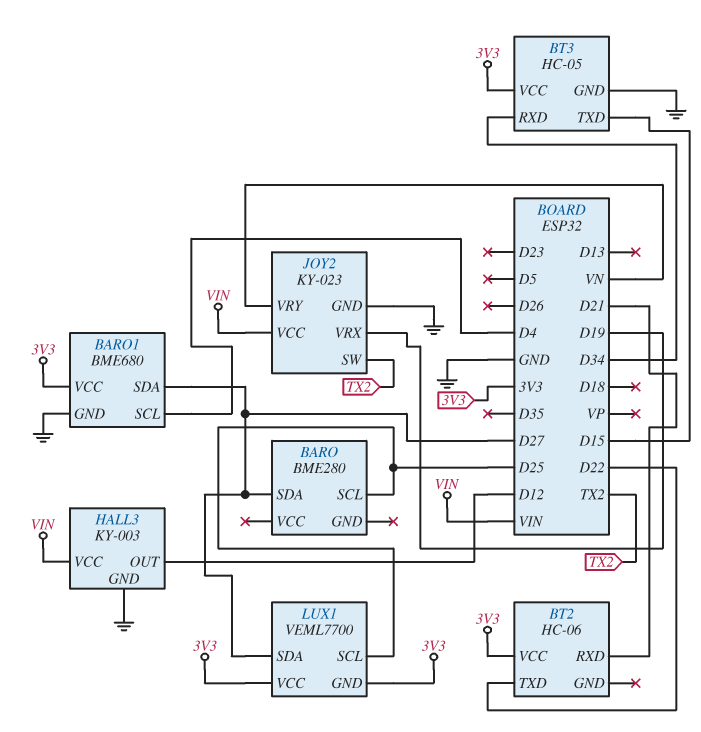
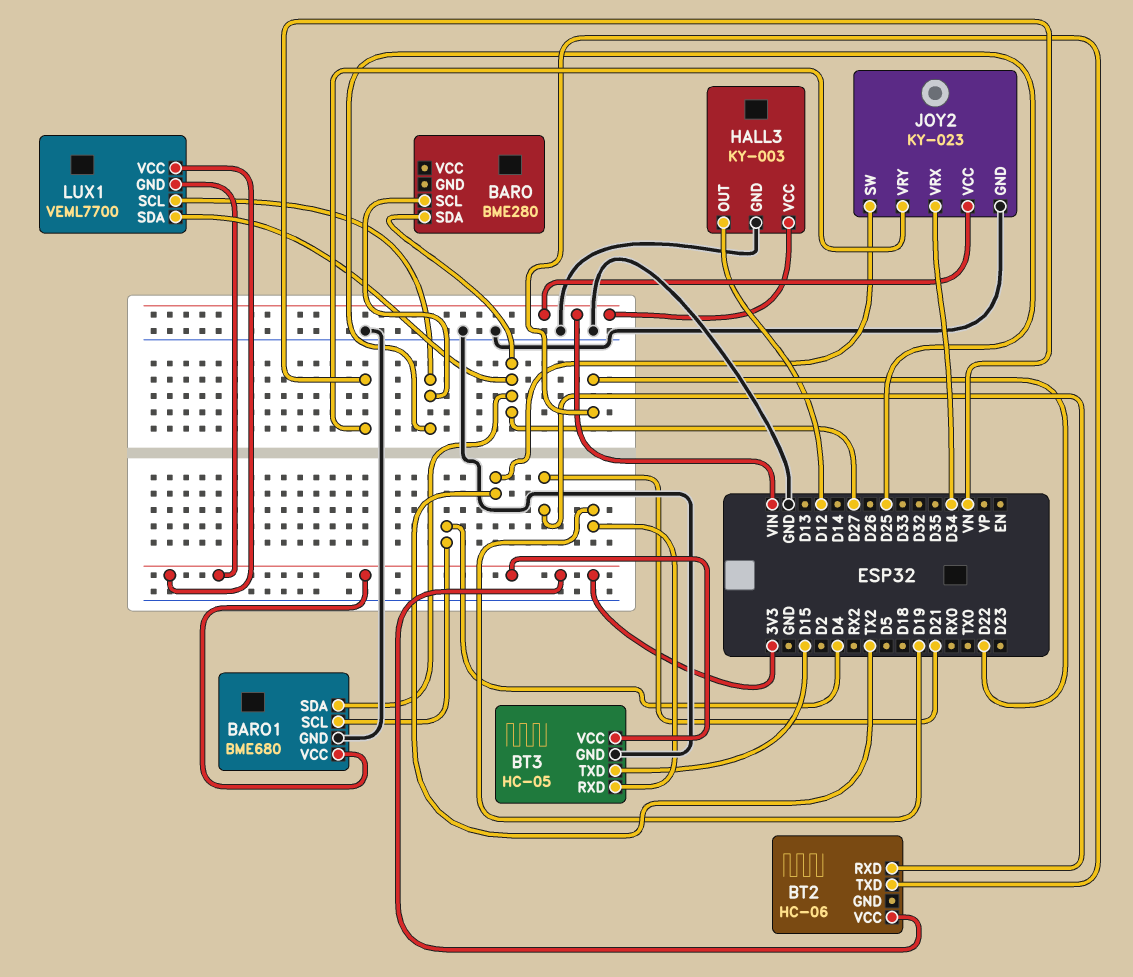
BT3 pin RXD: D34 -> D19
JOY2 pin VRX: D19 -> D34

